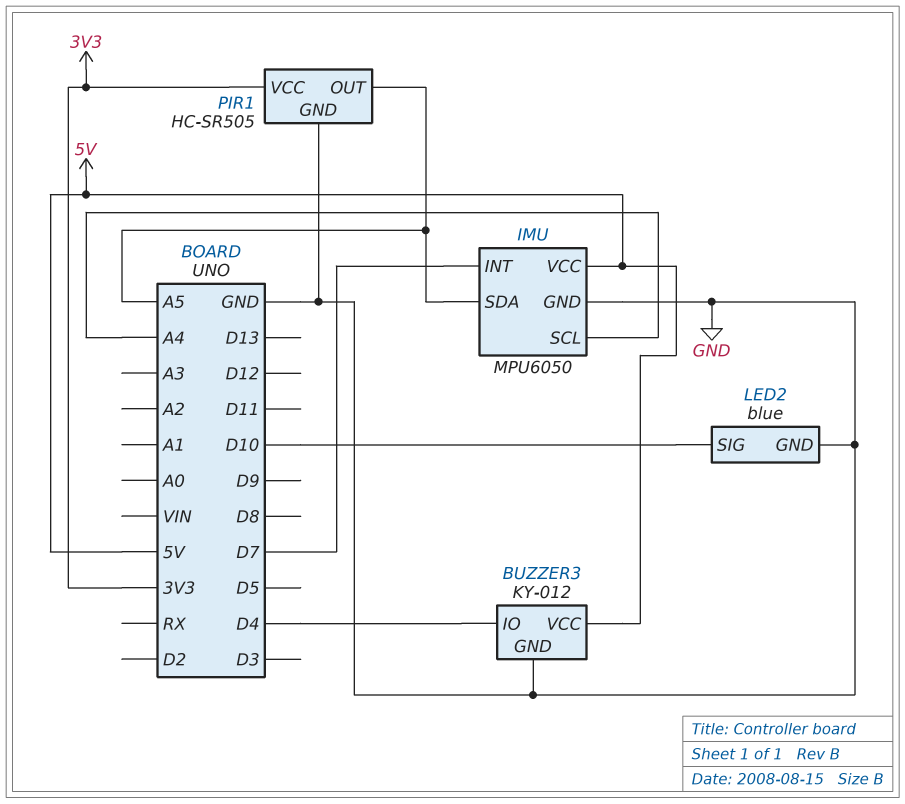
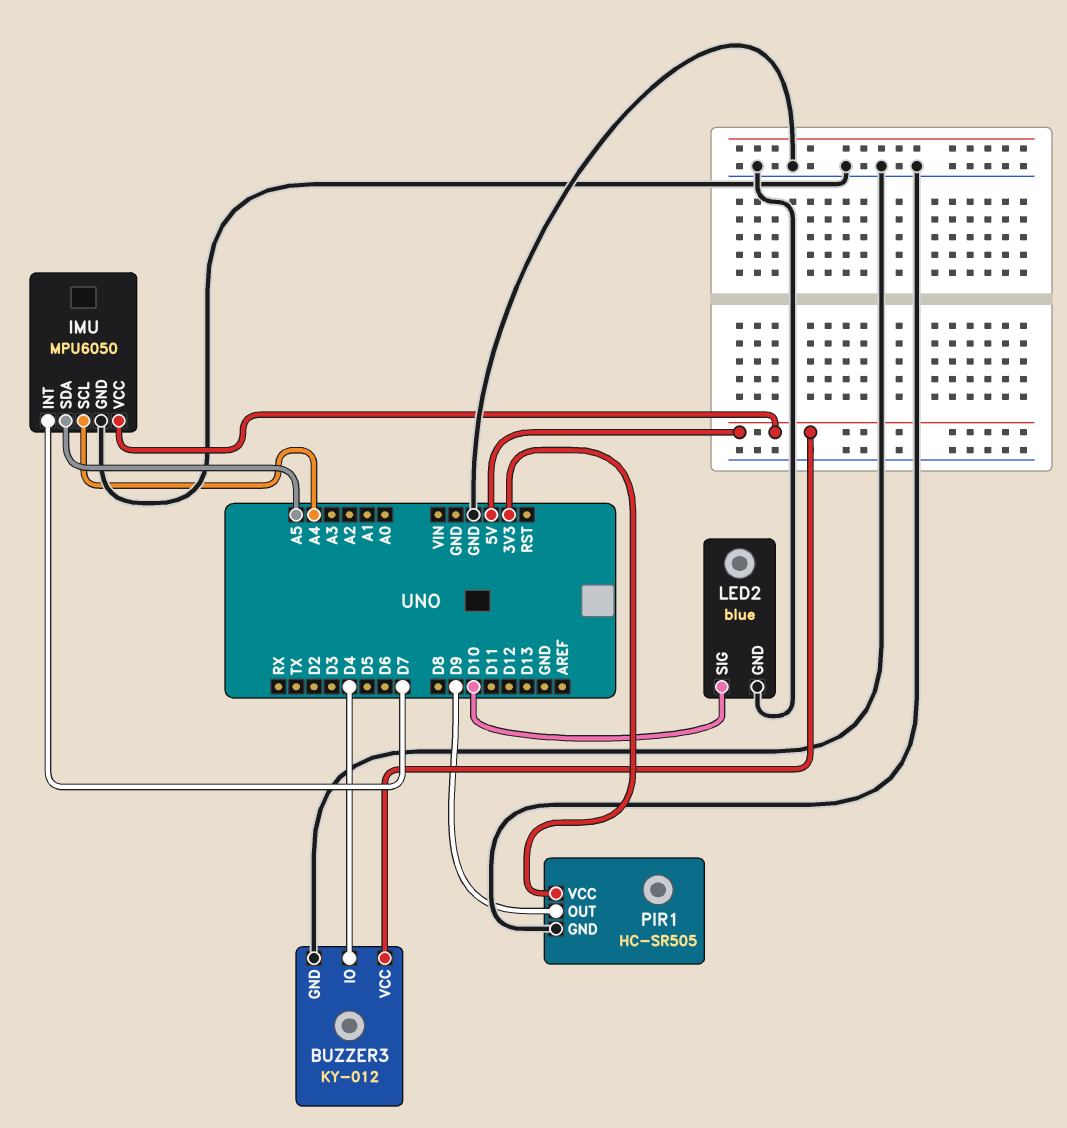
PIR1 pin OUT: A5 -> D9

